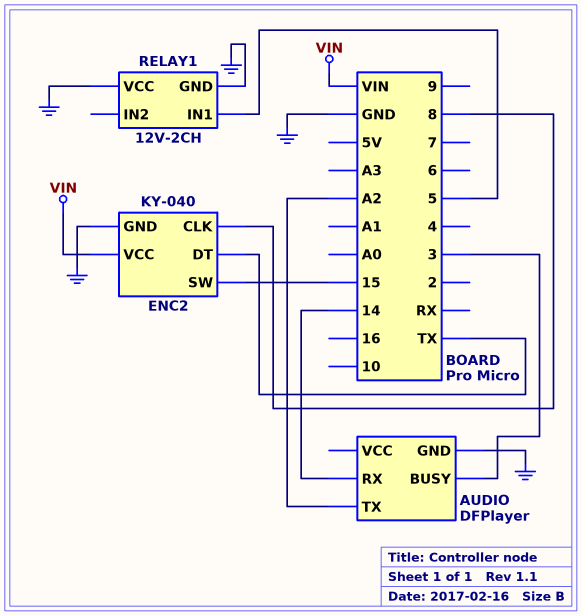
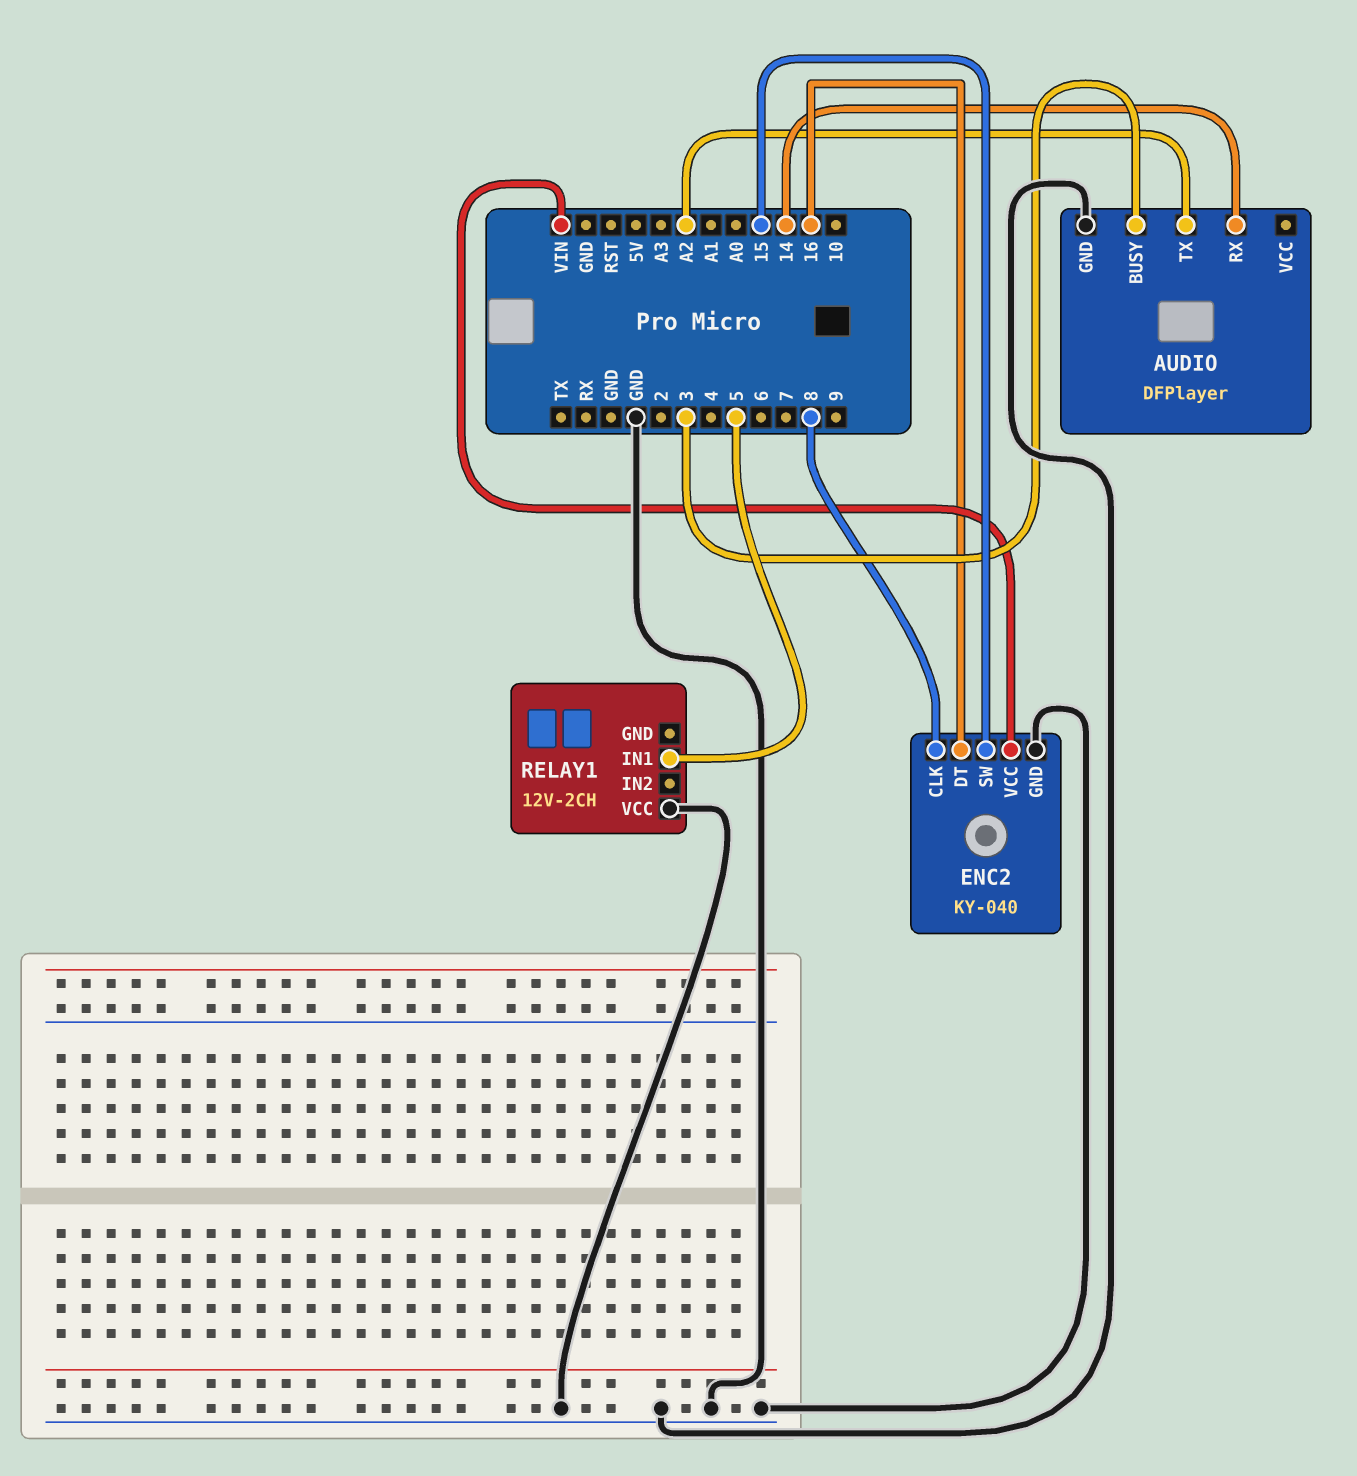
ENC2 pin DT: TX -> 16
RELAY1 pin GND: GND -> none

